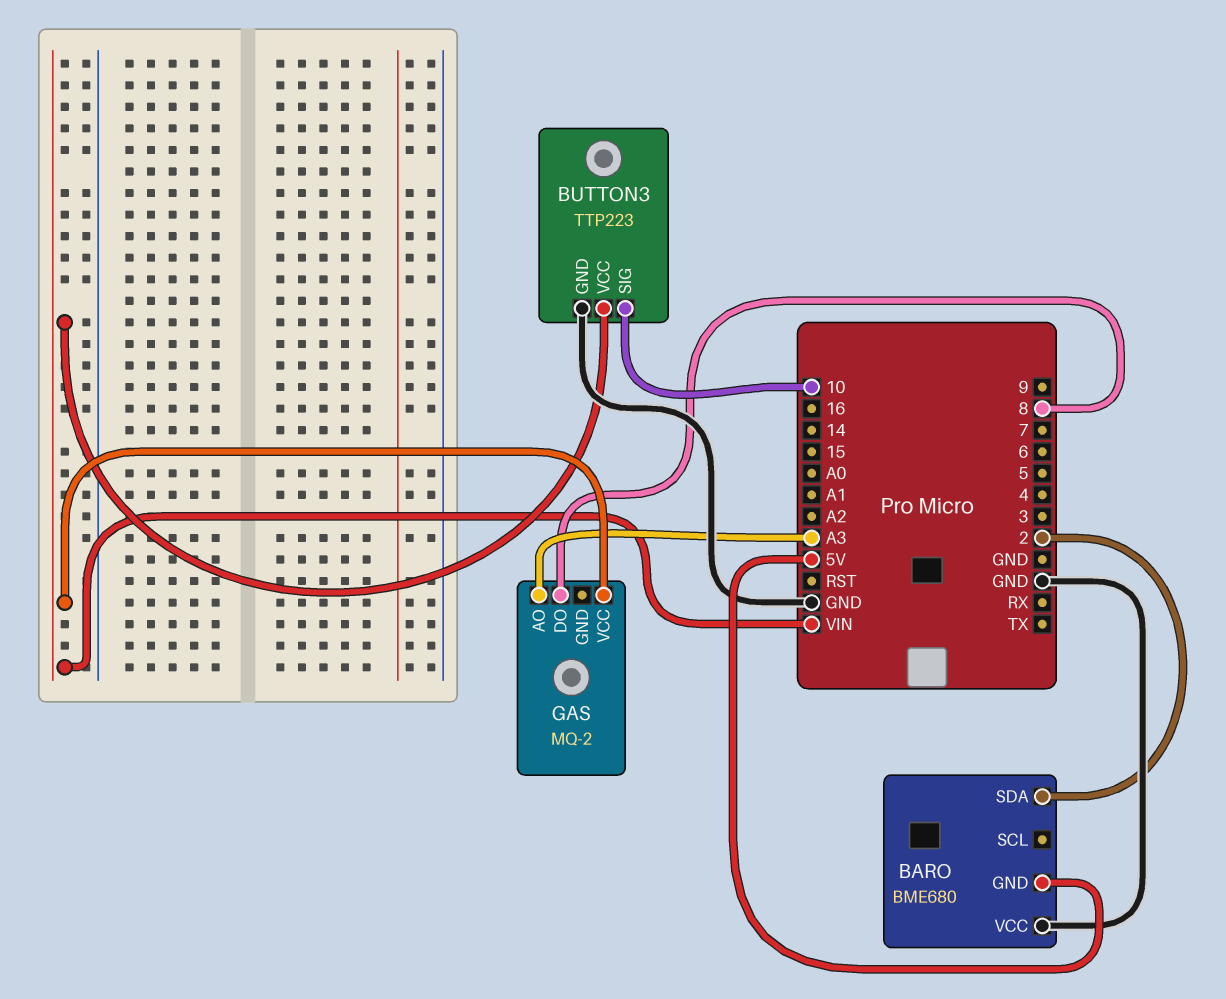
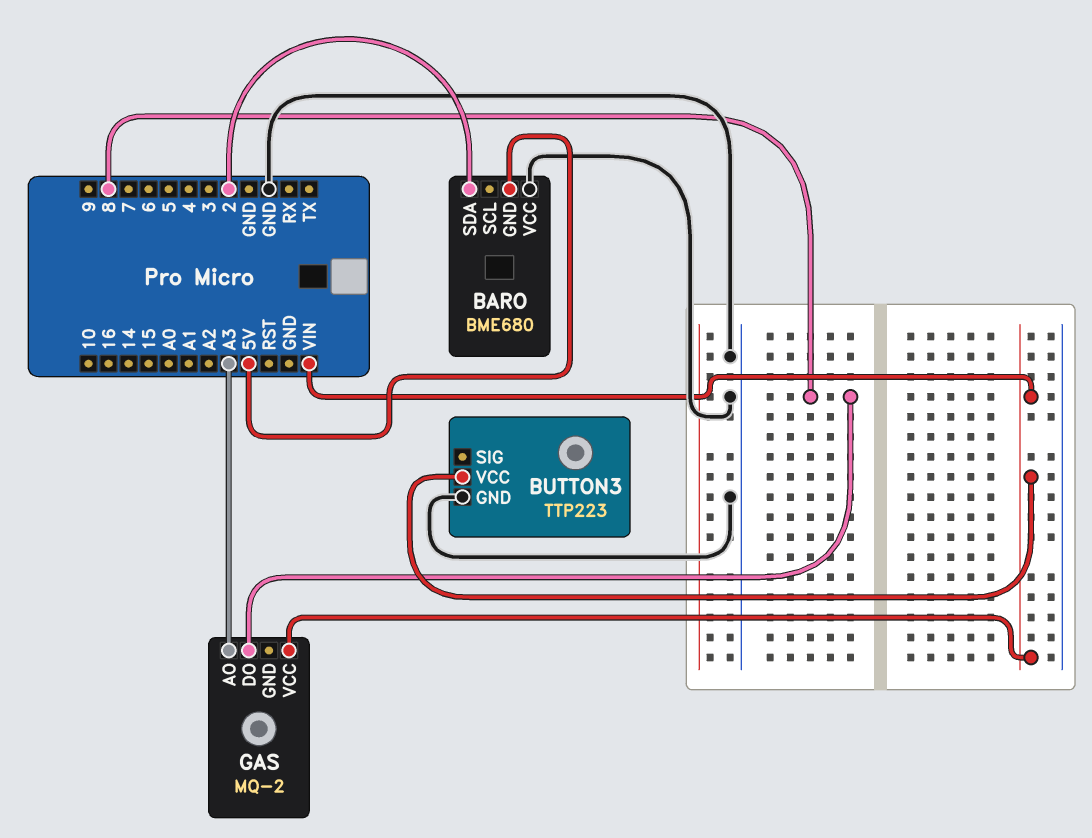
BUTTON3 pin SIG: 10 -> none

